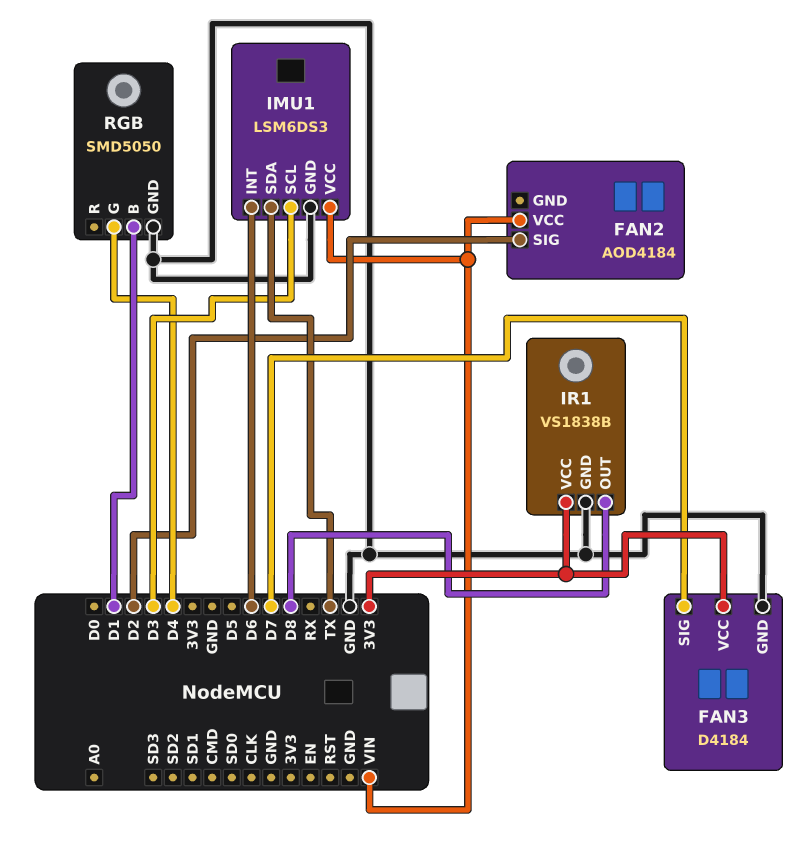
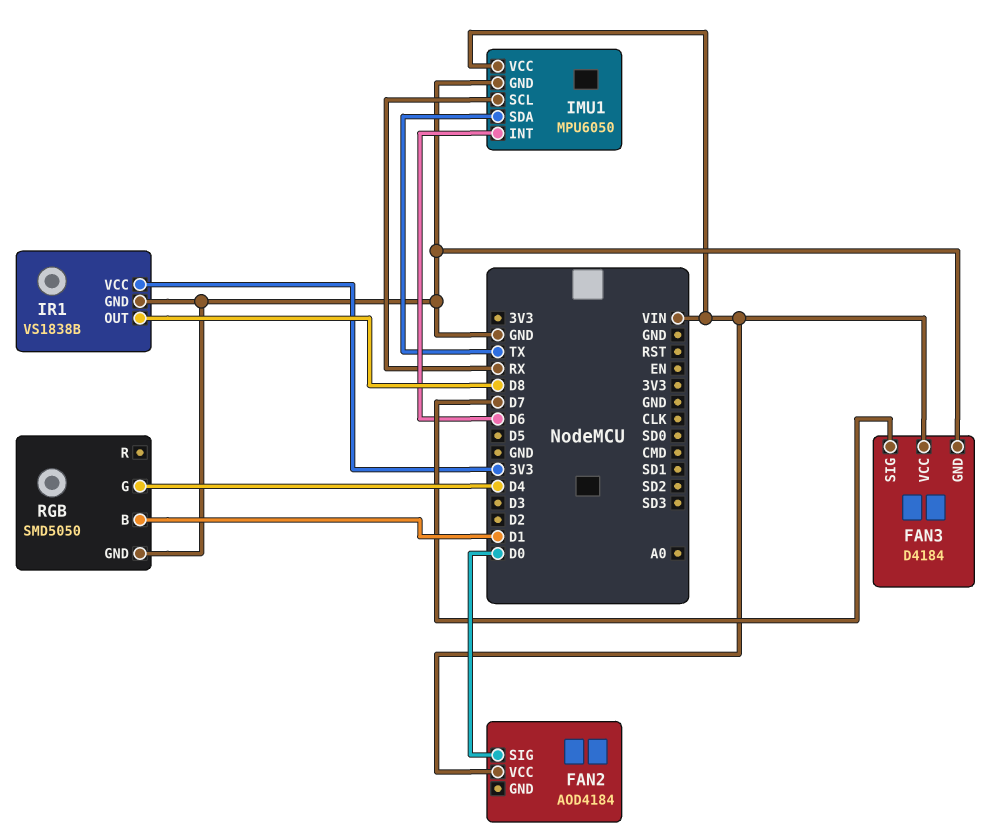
FAN2 pin SIG: D2 -> D0
FAN3 pin VCC: 3V3 -> VIN
IMU1: LSM6DS3 -> MPU6050
IMU1 pin SCL: D3 -> RX

